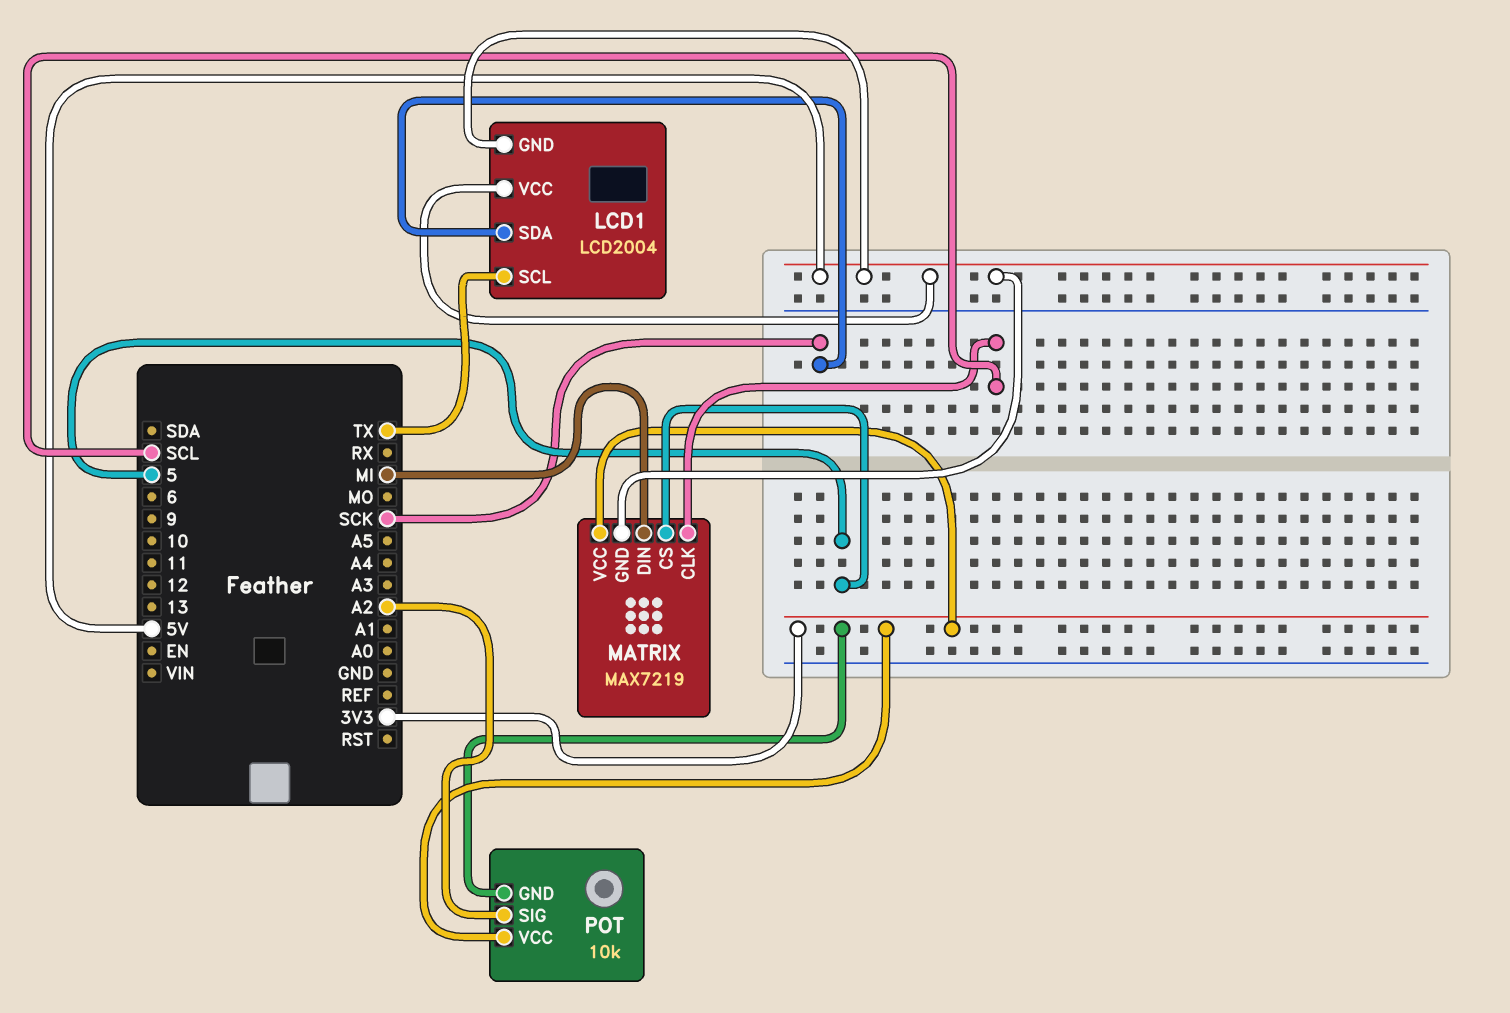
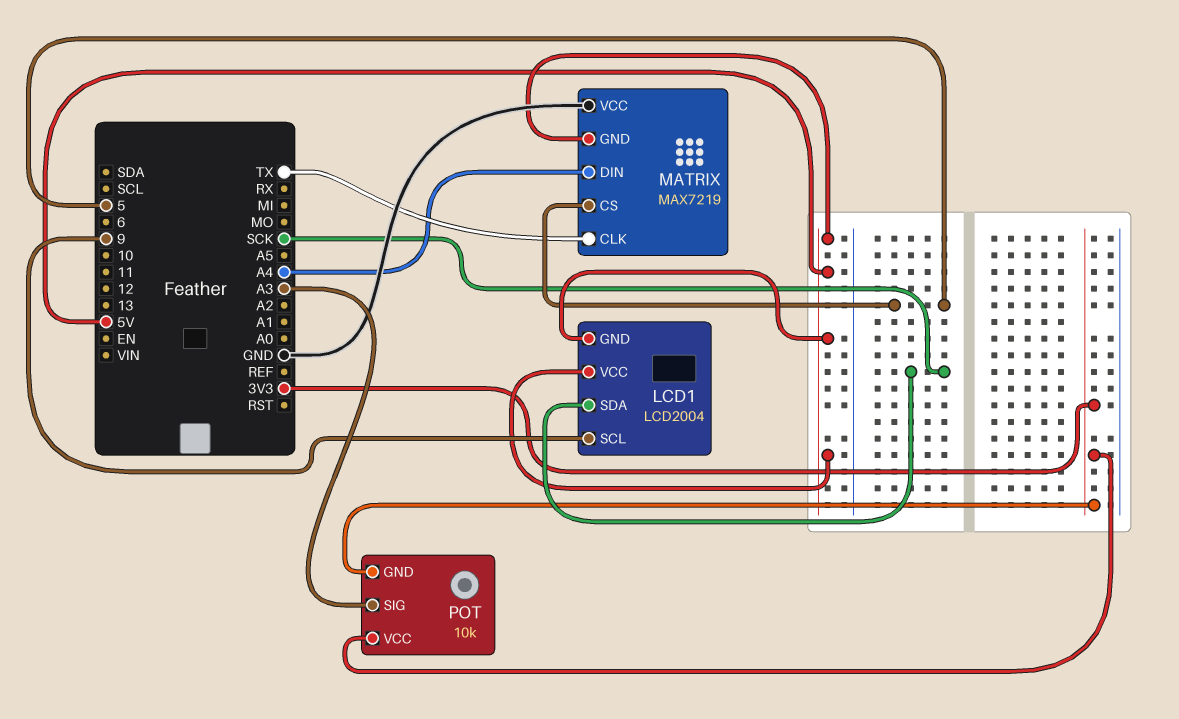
LCD1 pin SCL: TX -> 9
MATRIX pin CLK: SCL -> TX
MATRIX pin DIN: MI -> A4
MATRIX pin VCC: 3V3 -> GND
POT pin SIG: A2 -> A3

